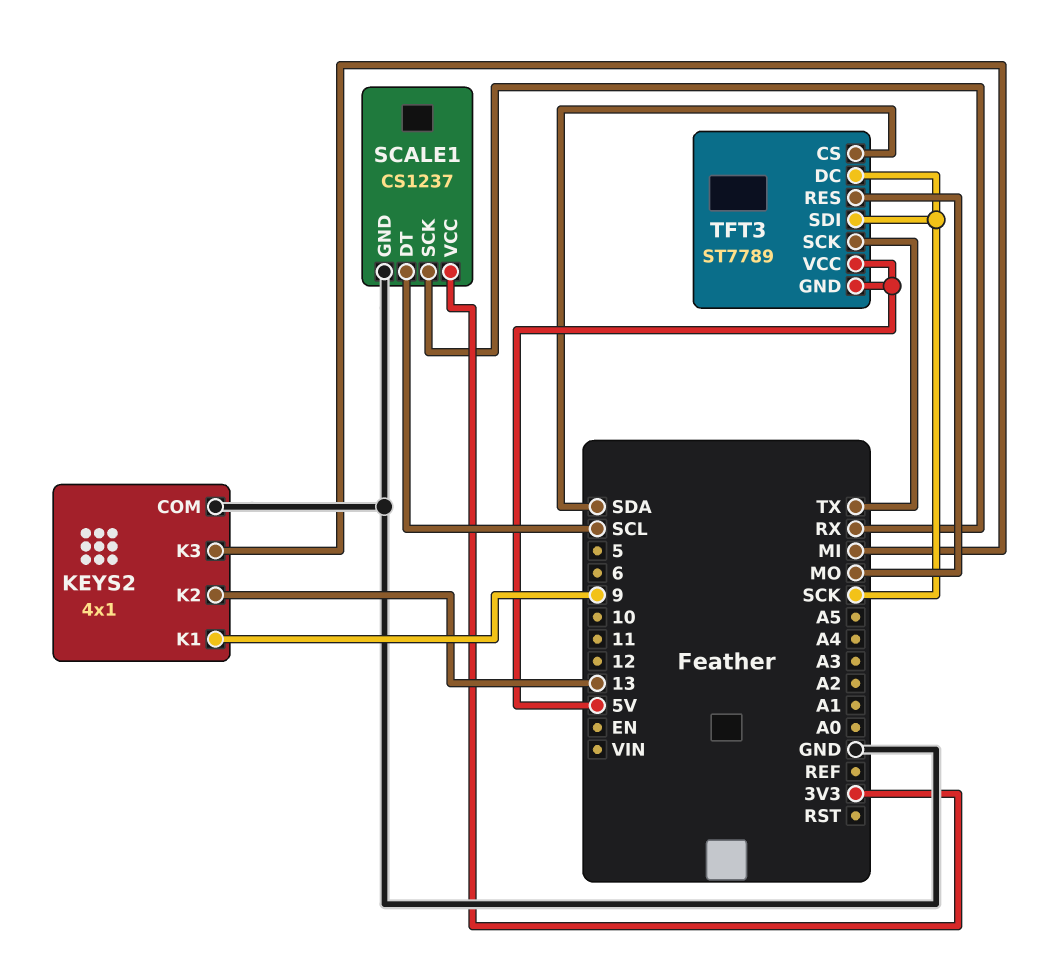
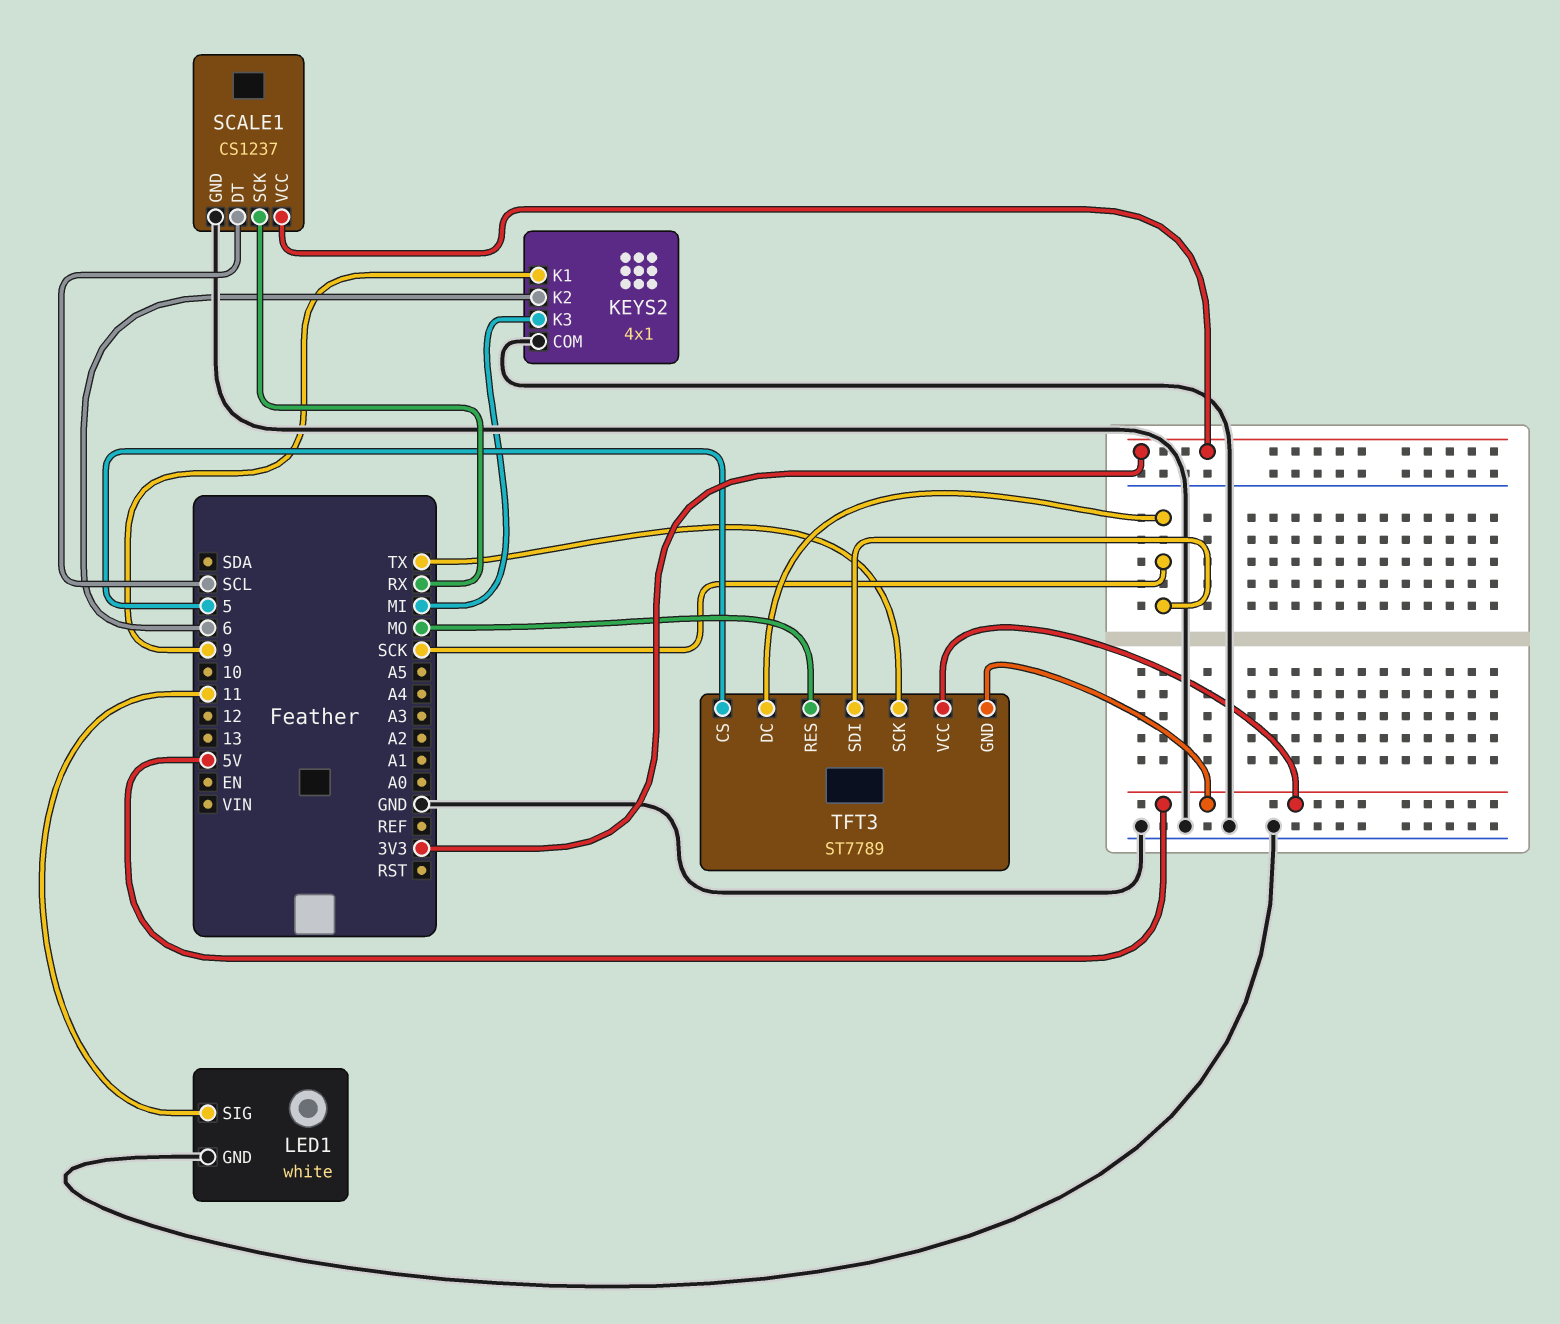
KEYS2 pin K2: 13 -> 6
LED1: none -> white
LED1 pin GND: none -> GND
LED1 pin SIG: none -> 11
TFT3 pin CS: SDA -> 5

